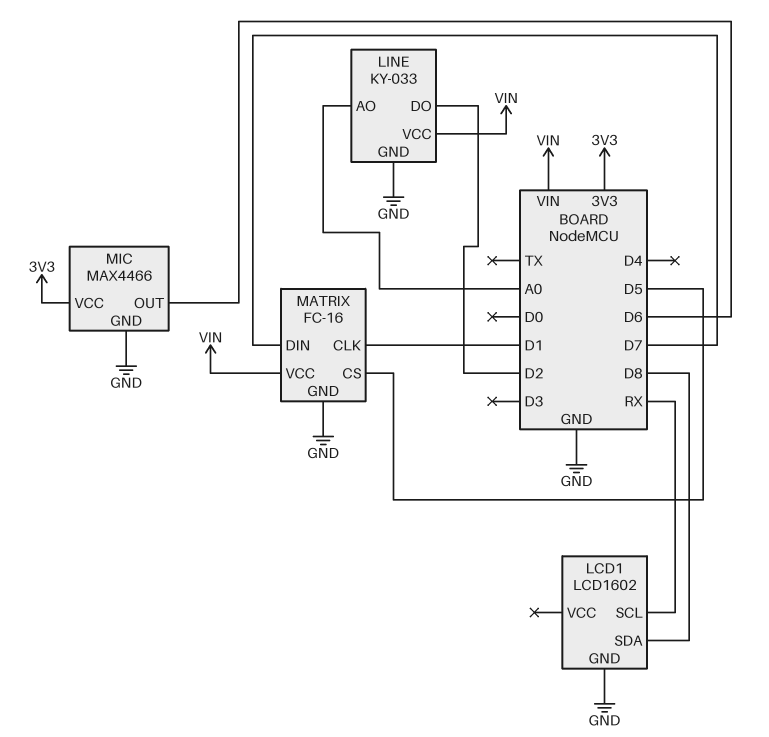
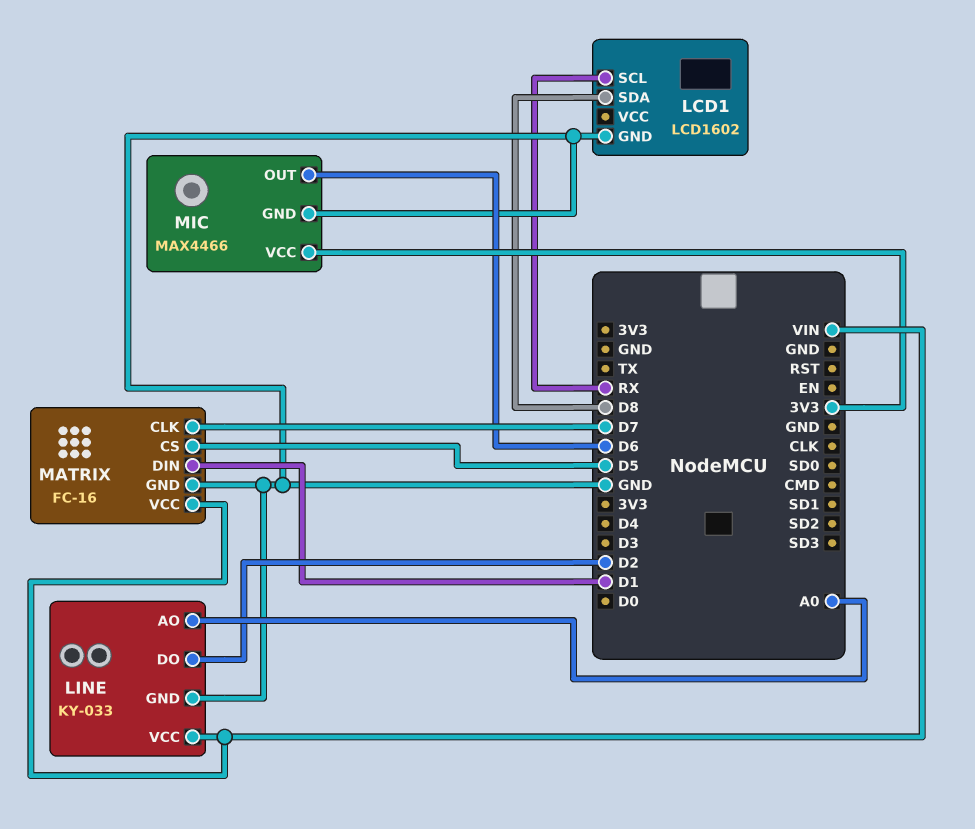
MATRIX pin CLK: D1 -> D7
MATRIX pin DIN: D7 -> D1

